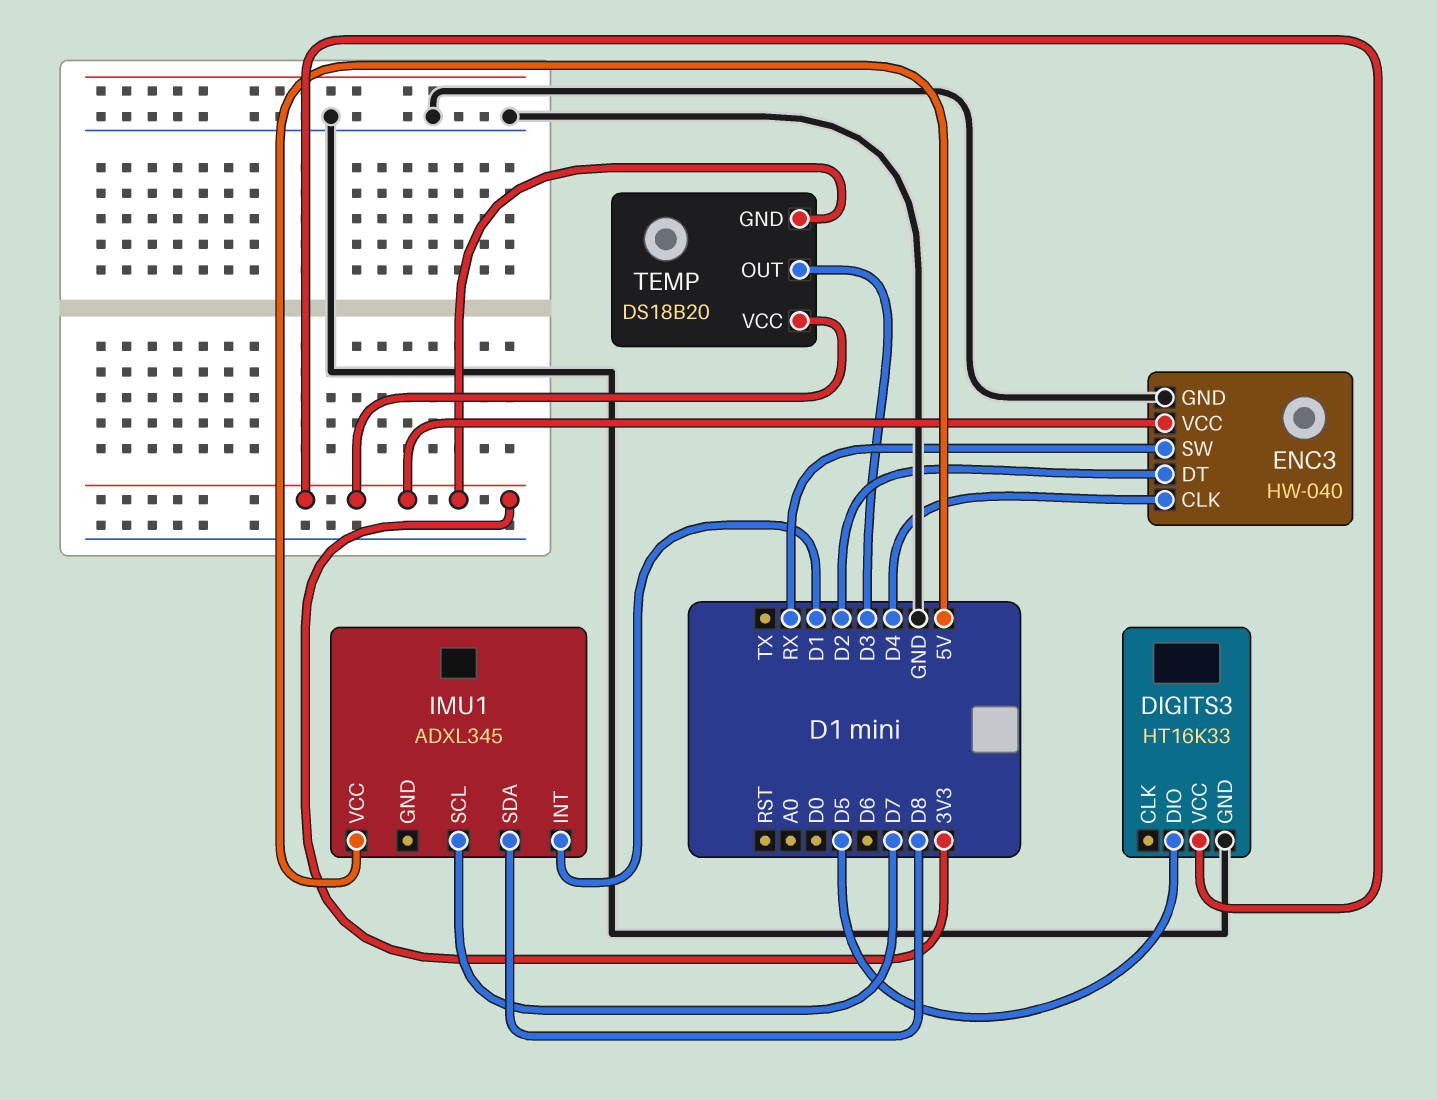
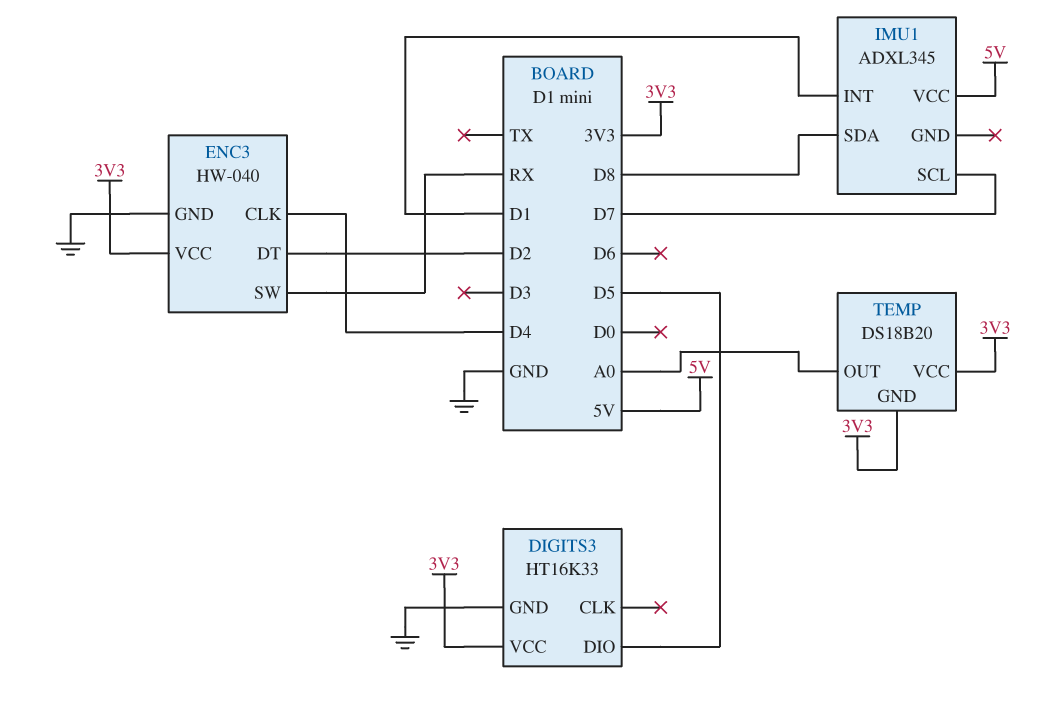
TEMP pin OUT: D3 -> A0

